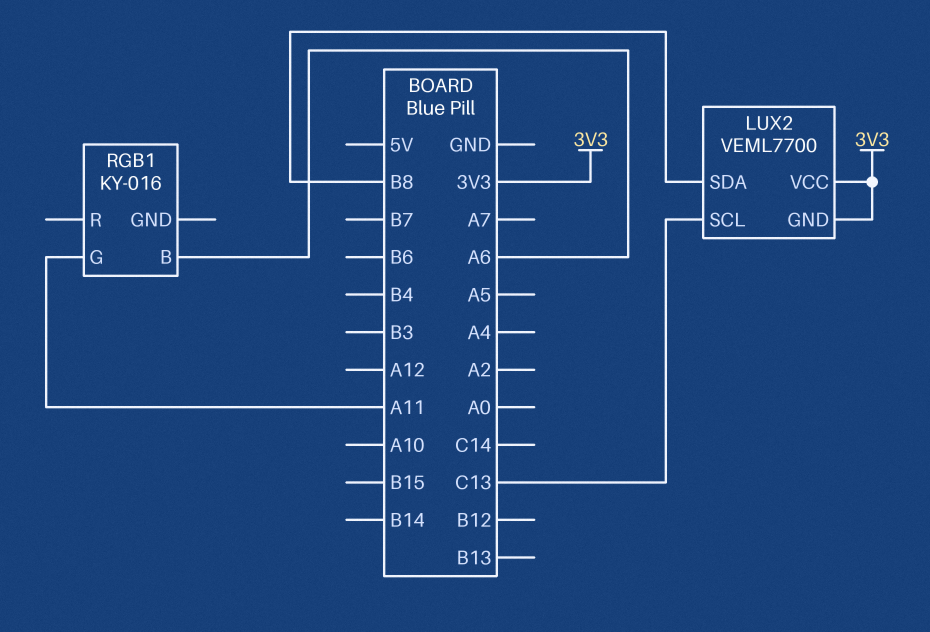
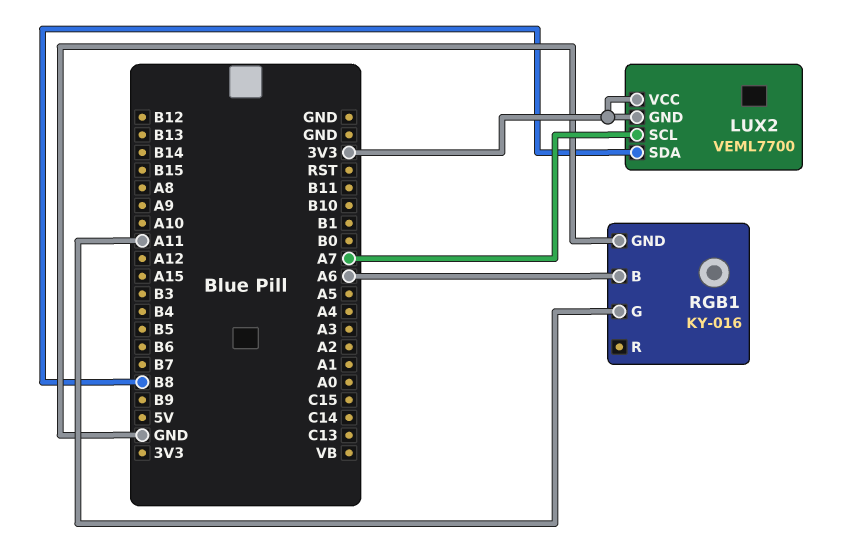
LUX2 pin SCL: C13 -> A7
RGB1 pin GND: none -> GND

